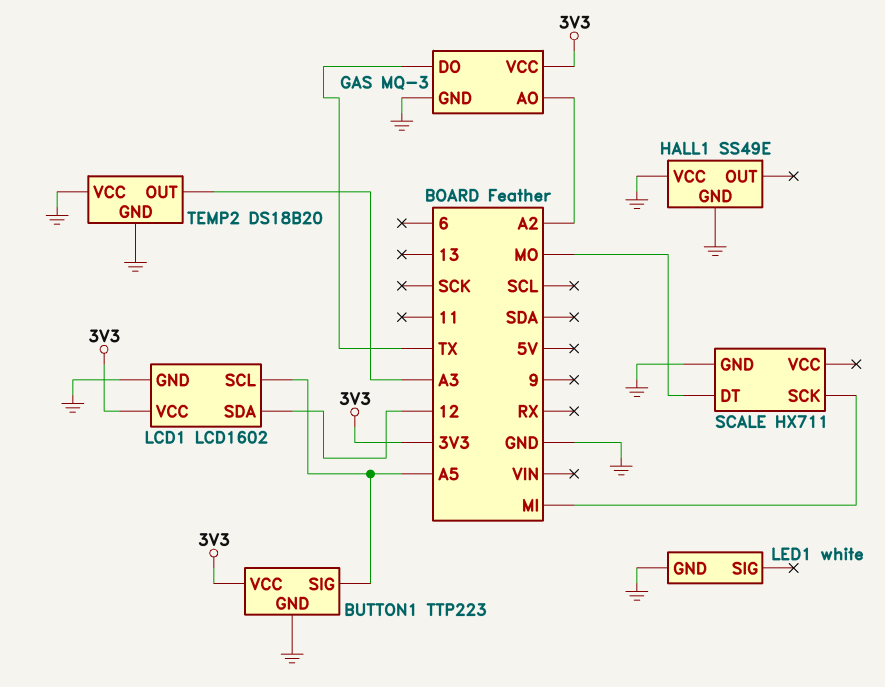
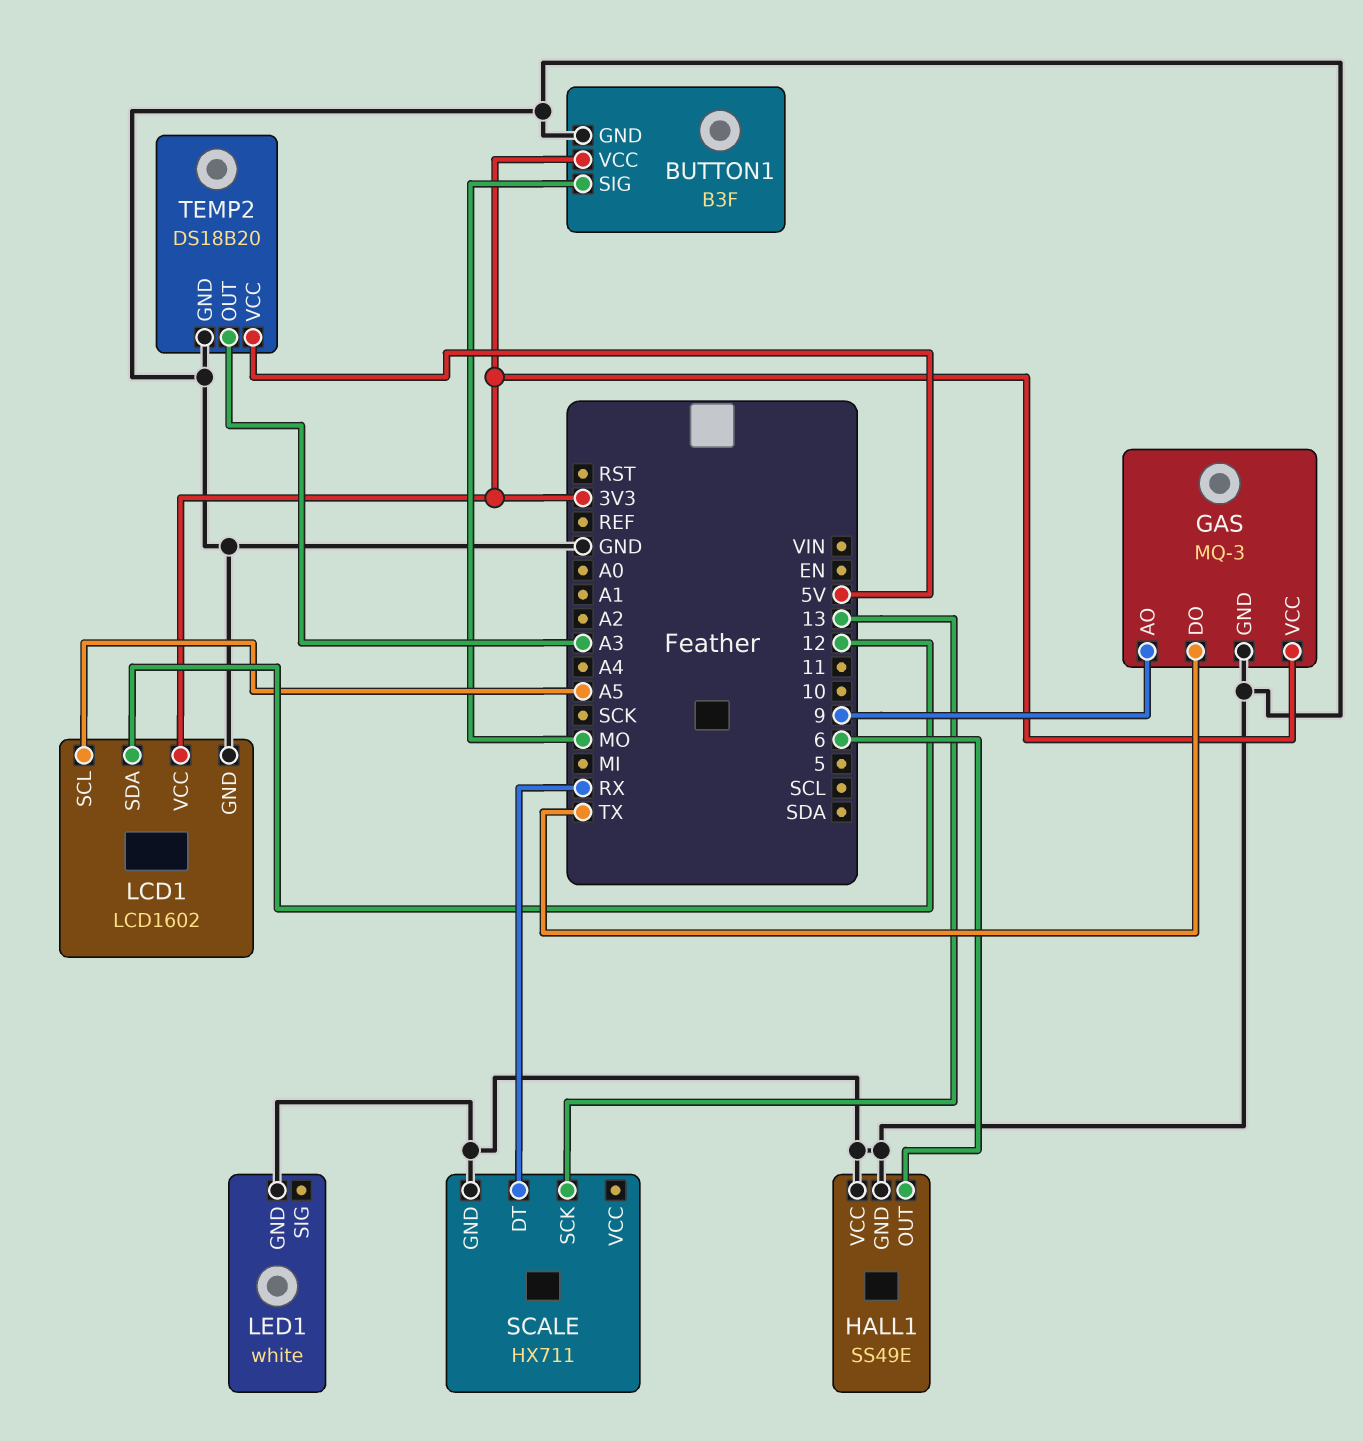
BUTTON1: TTP223 -> B3F
BUTTON1 pin SIG: A5 -> MO
GAS pin AO: A2 -> 9
HALL1 pin OUT: none -> 6
SCALE pin DT: MO -> RX
SCALE pin SCK: MI -> 13
TEMP2 pin VCC: GND -> 5V

